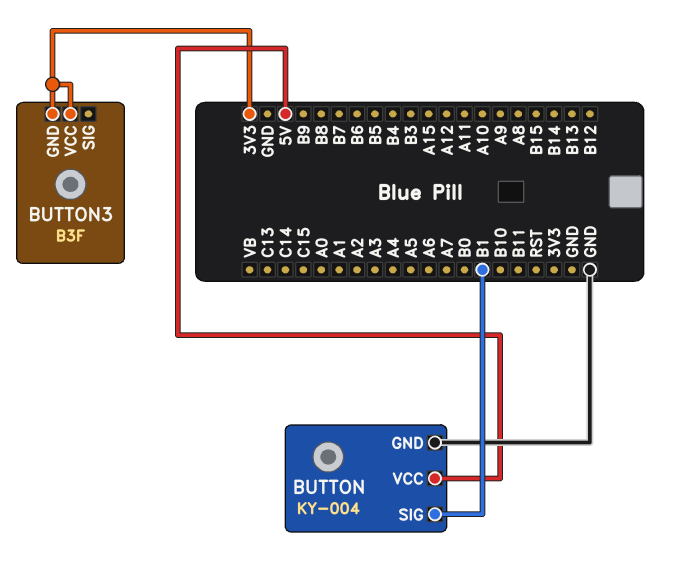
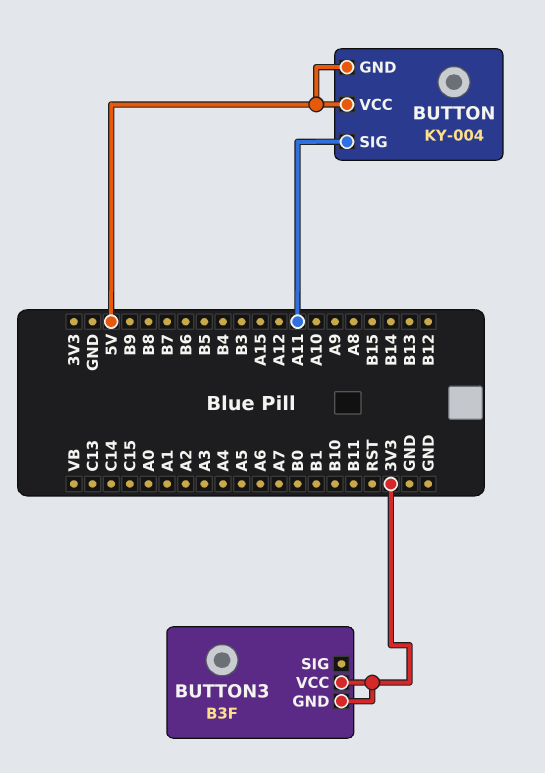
BUTTON pin GND: GND -> 5V
BUTTON pin SIG: B1 -> A11

